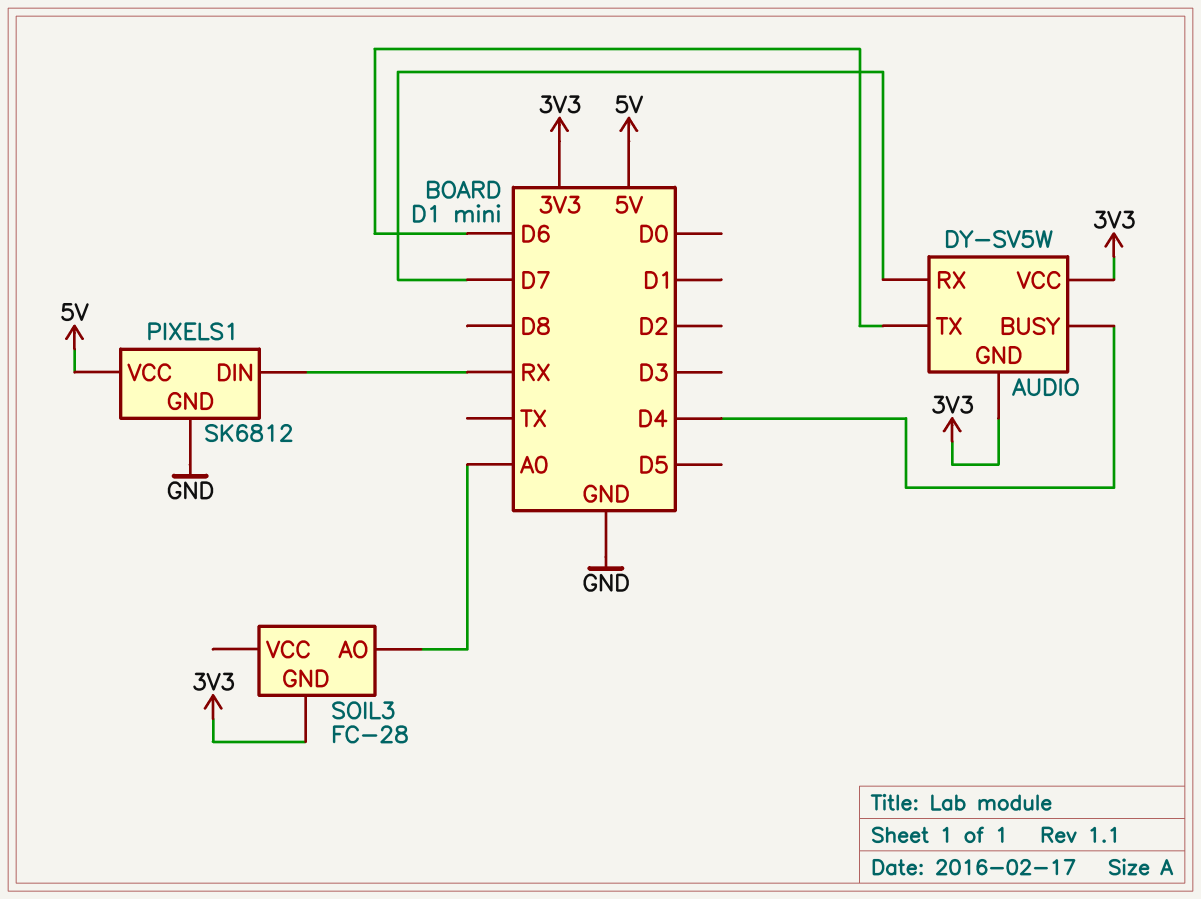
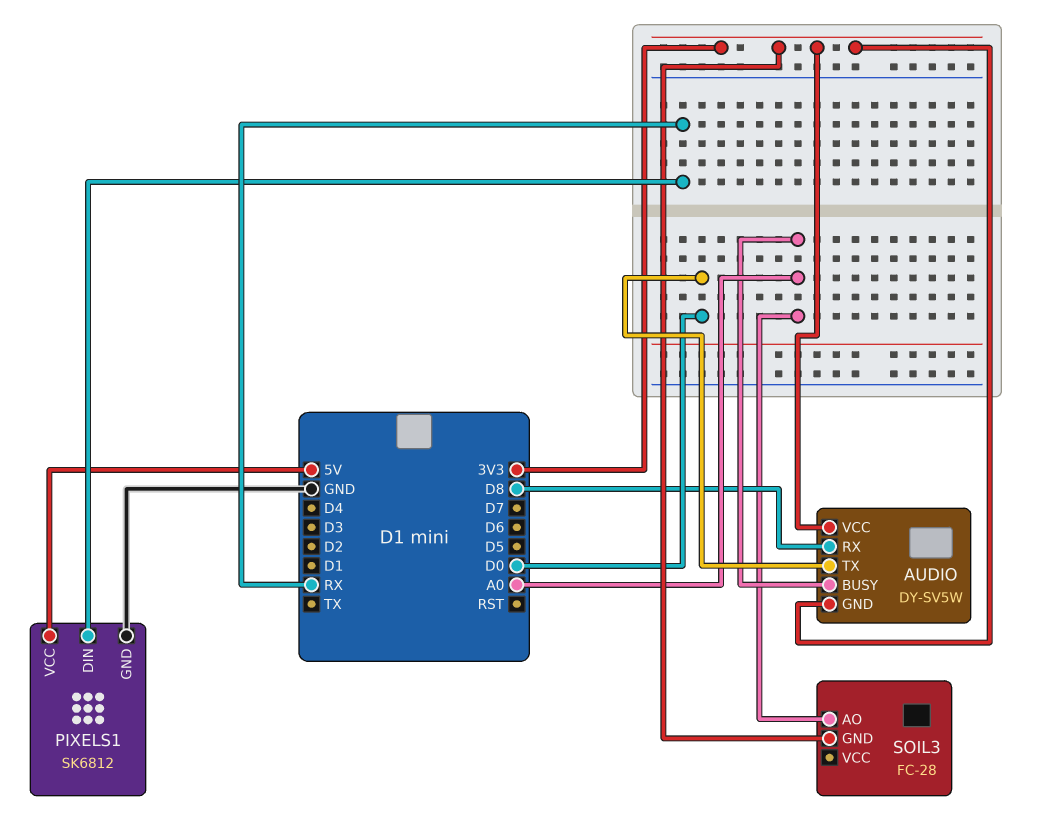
AUDIO pin BUSY: D4 -> A0
AUDIO pin RX: D7 -> D8
AUDIO pin TX: D6 -> D0

